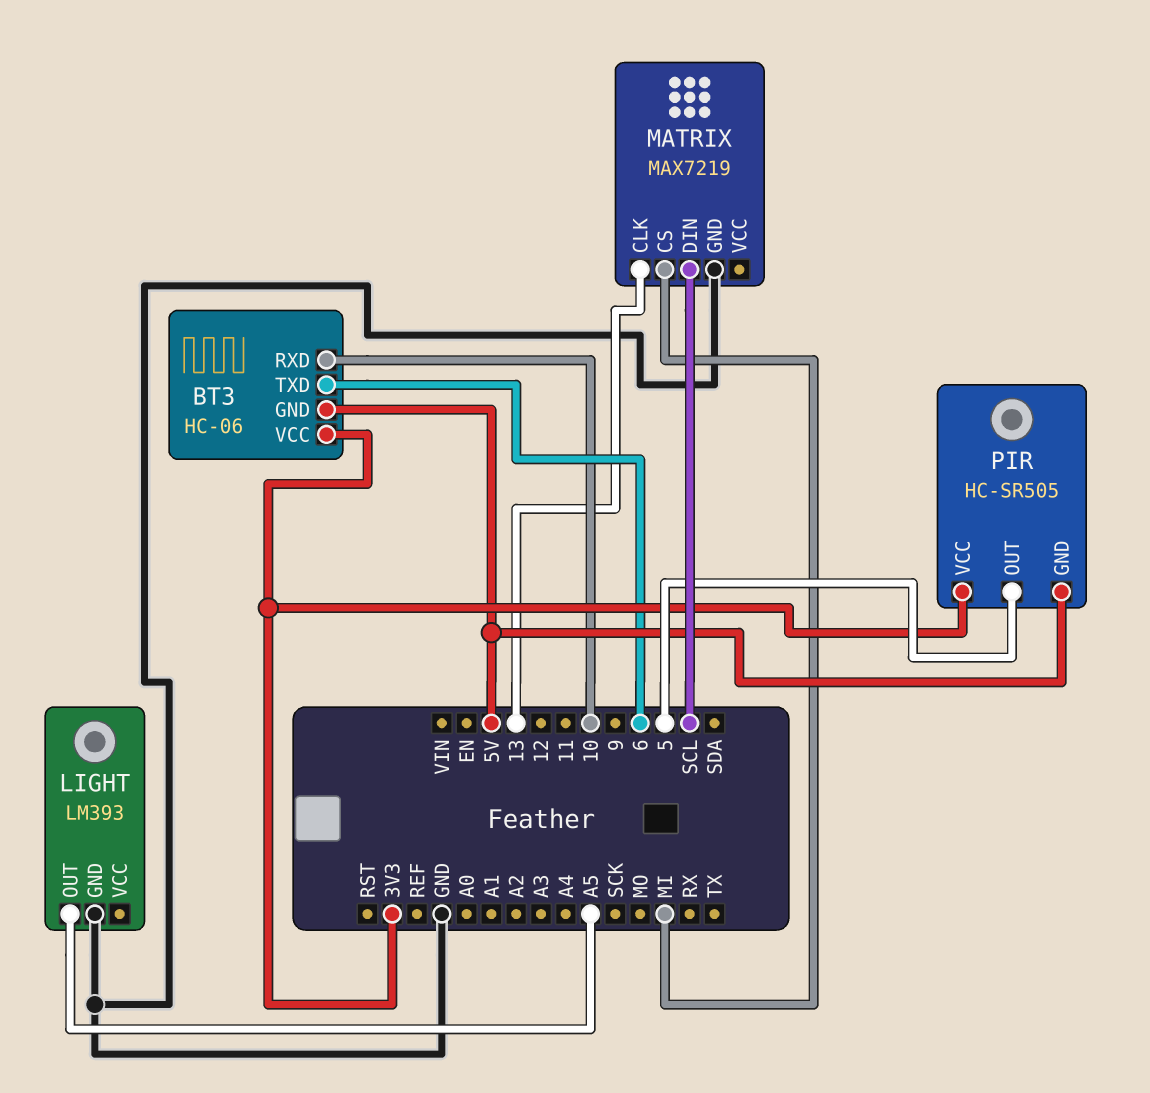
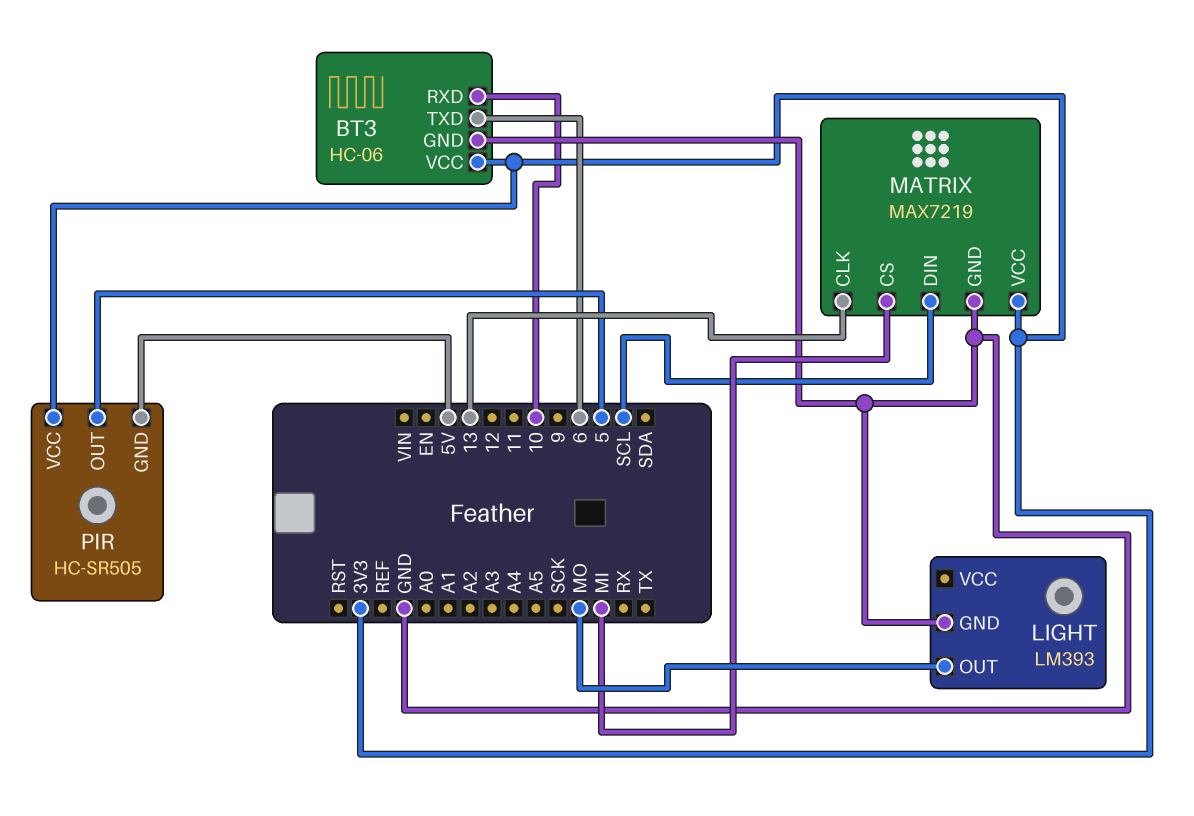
BT3 pin GND: 5V -> GND
LIGHT pin OUT: A5 -> MO
MATRIX pin VCC: none -> 3V3

